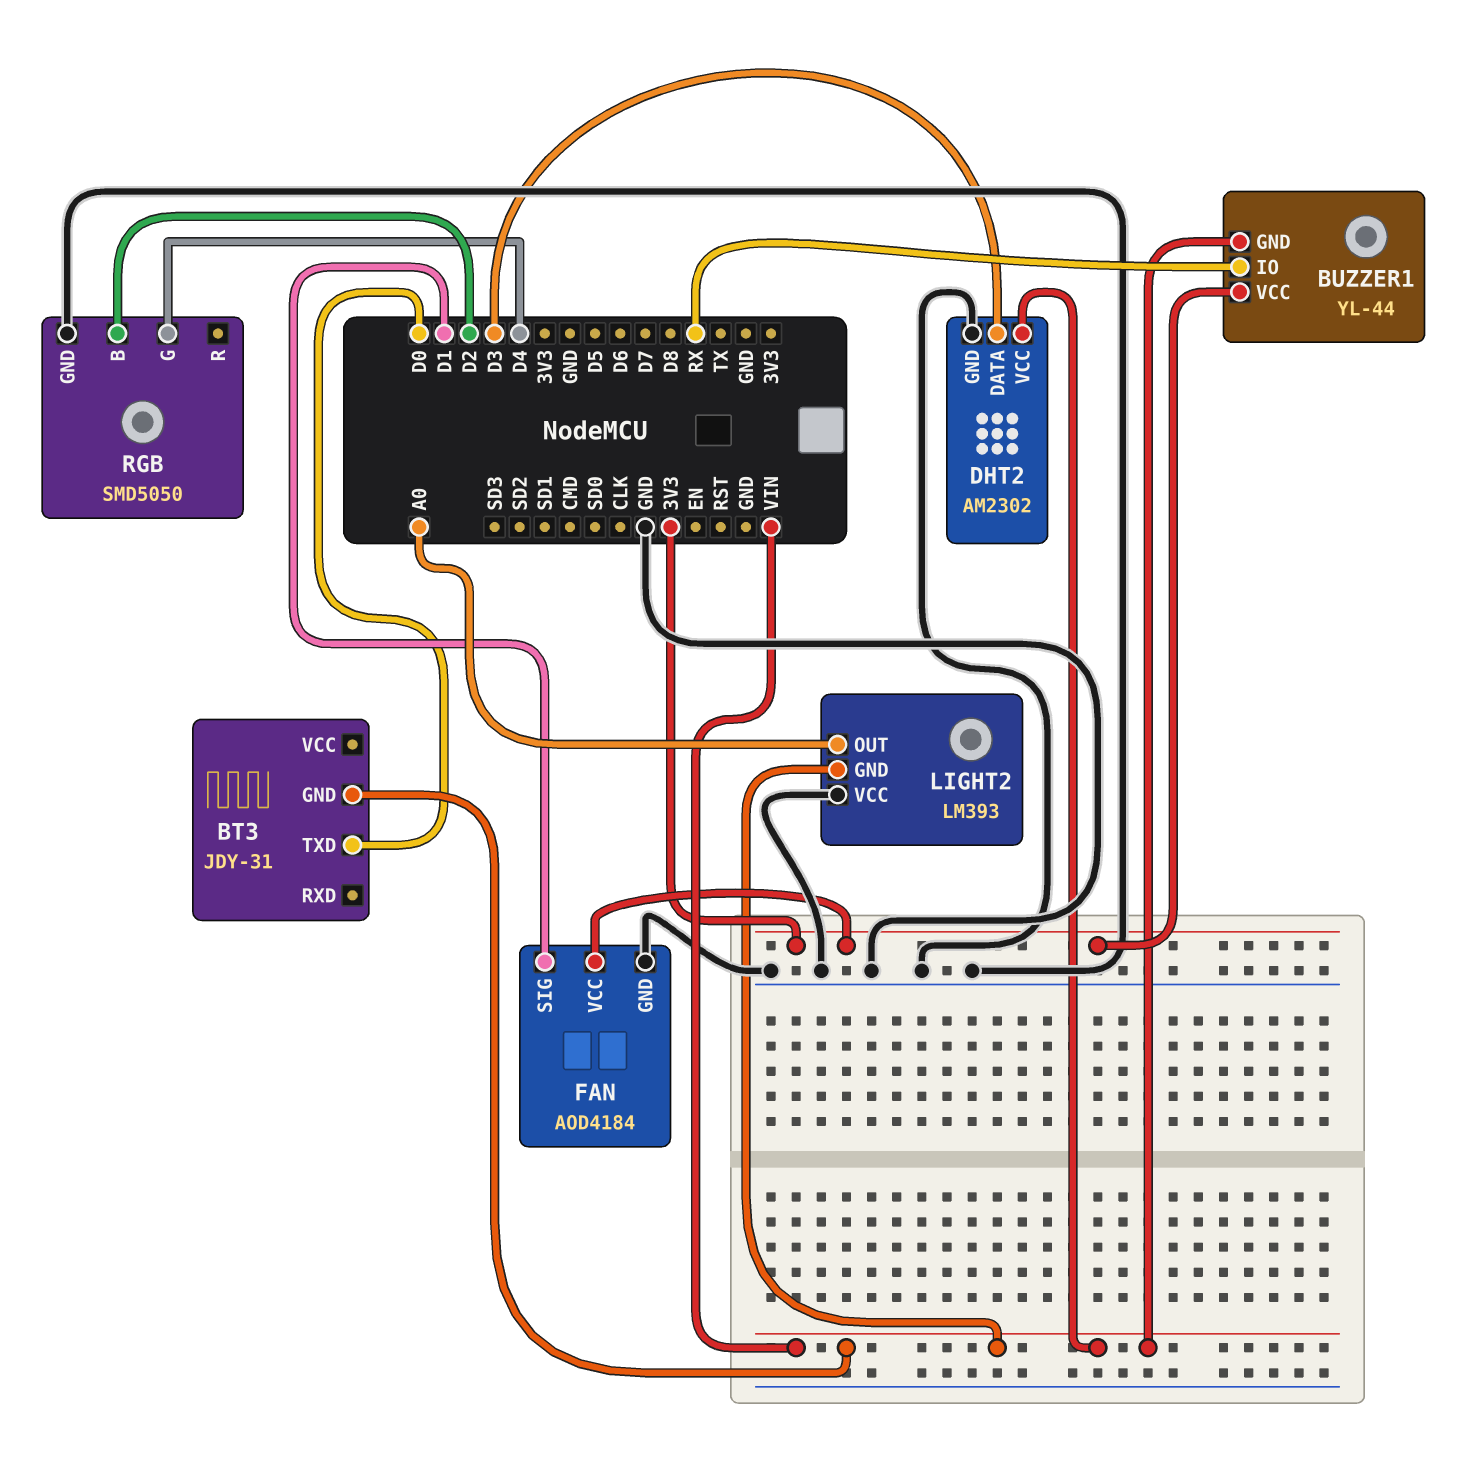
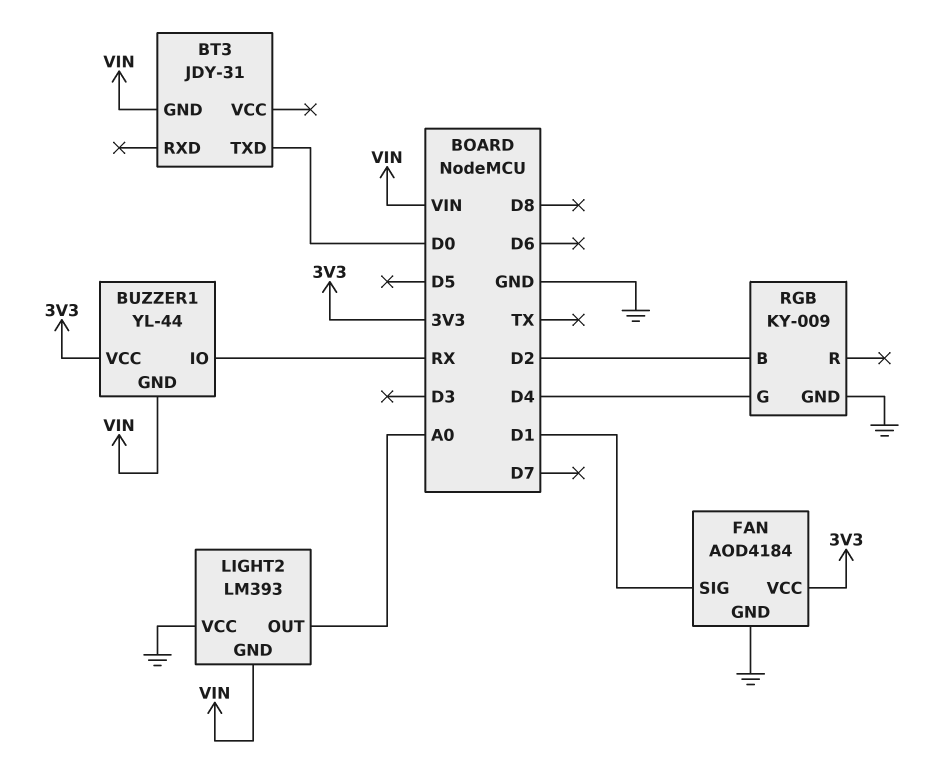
DHT2: AM2302 -> none
DHT2 pin DATA: D3 -> none
DHT2 pin GND: GND -> none
DHT2 pin VCC: VIN -> none
RGB: SMD5050 -> KY-009

